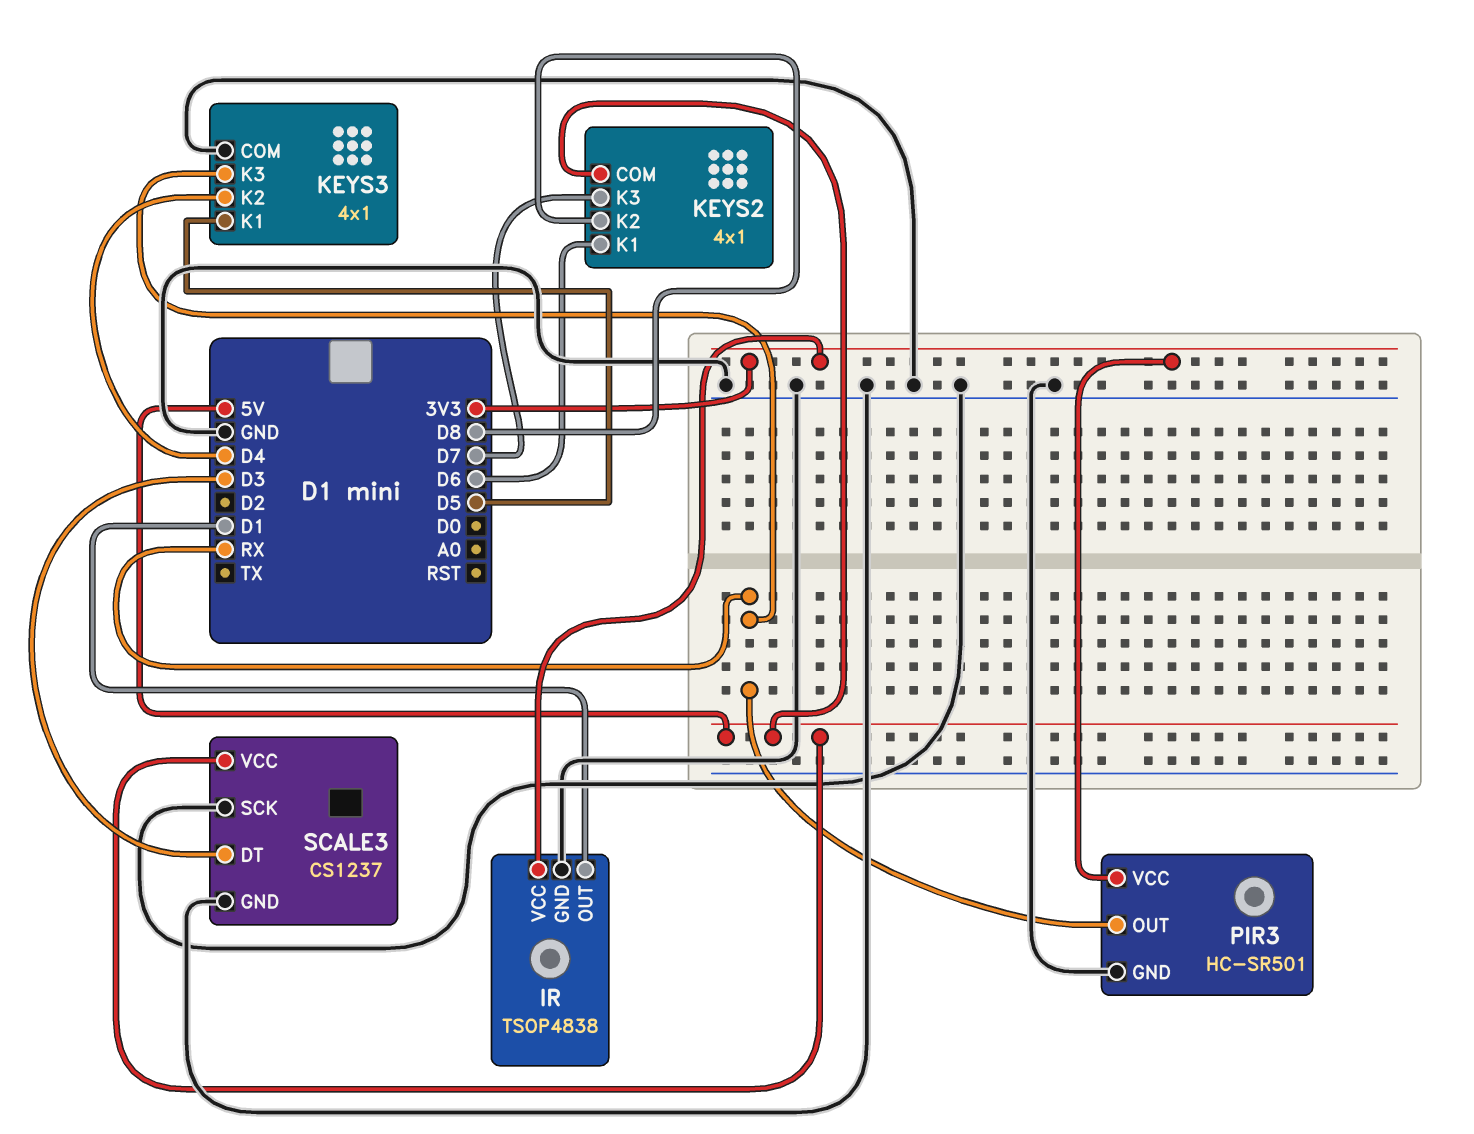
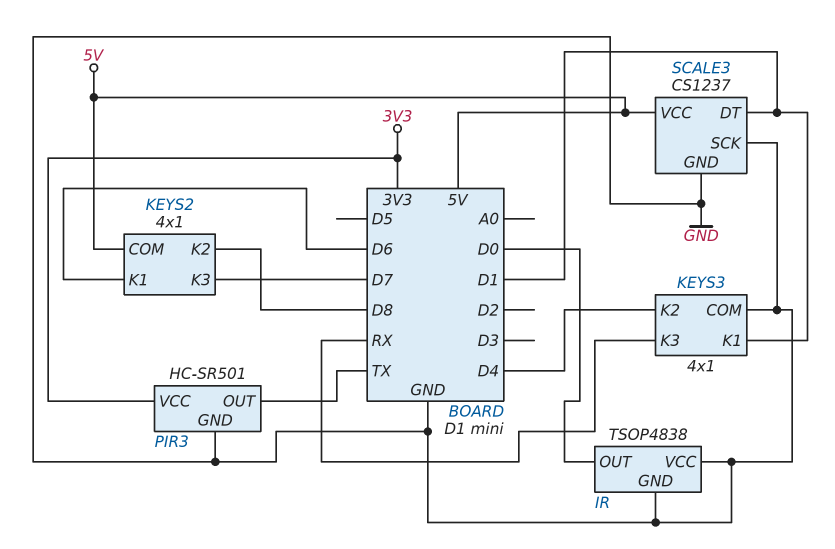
IR pin OUT: D1 -> D0
IR pin VCC: 3V3 -> GND
KEYS3 pin K1: D5 -> D1
PIR3 pin OUT: RX -> TX
SCALE3 pin DT: D3 -> D1

